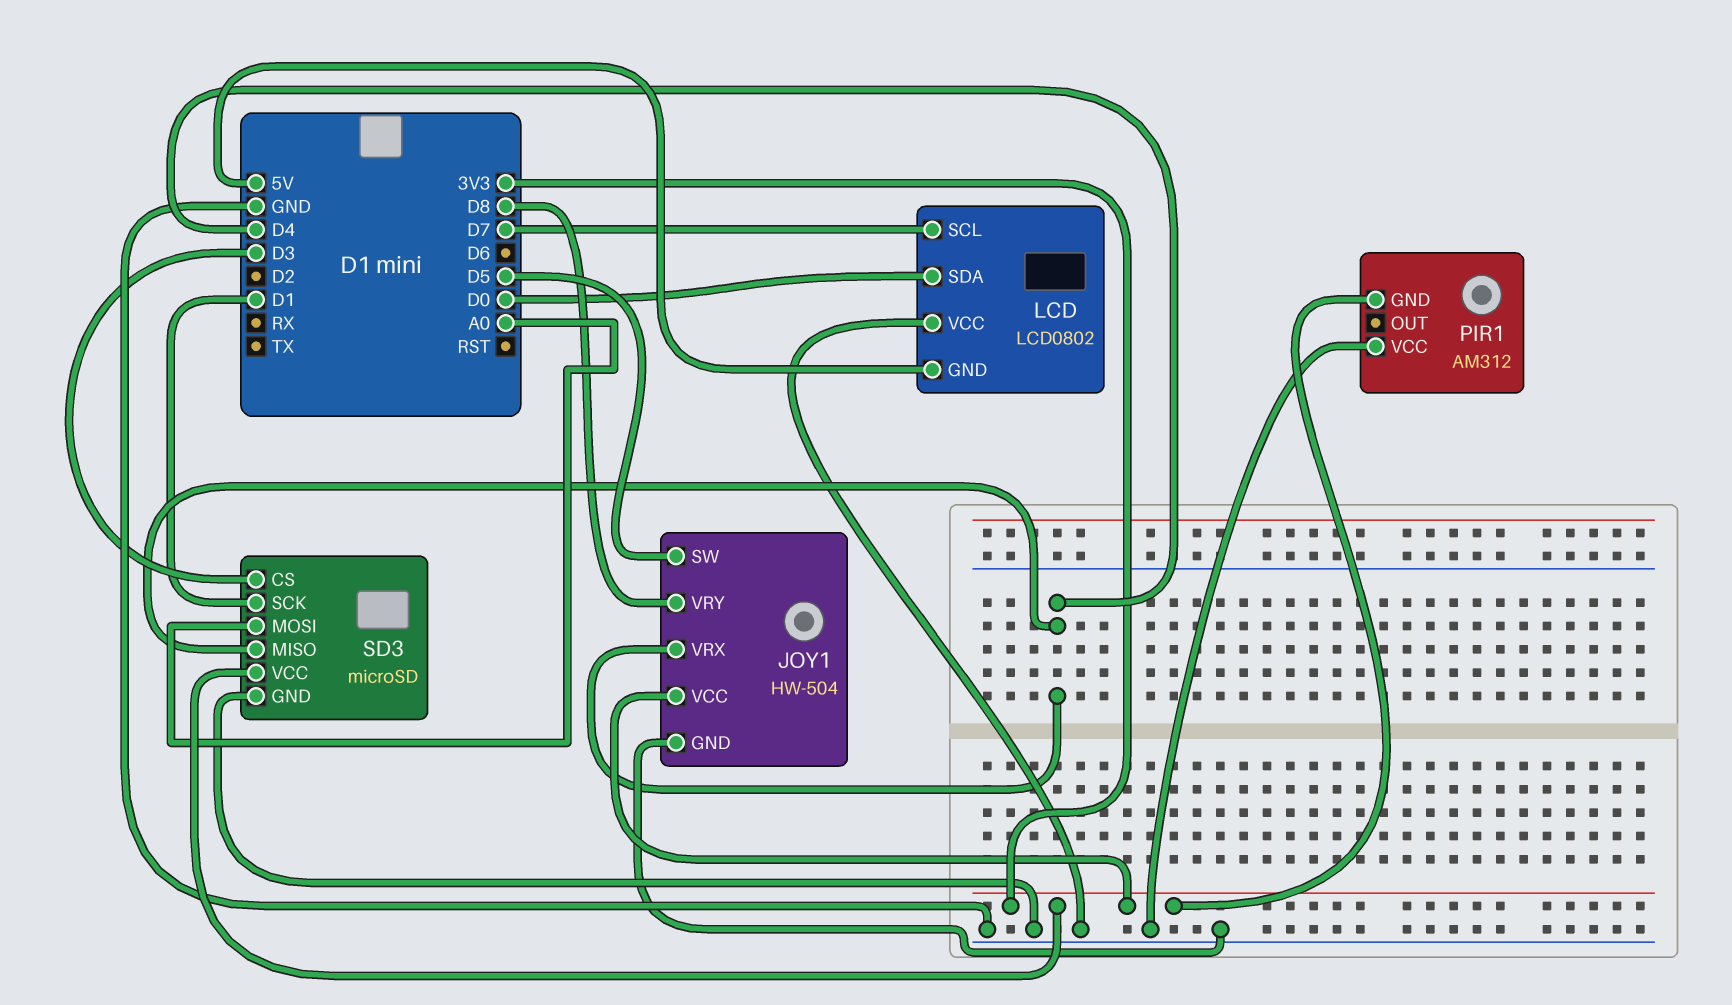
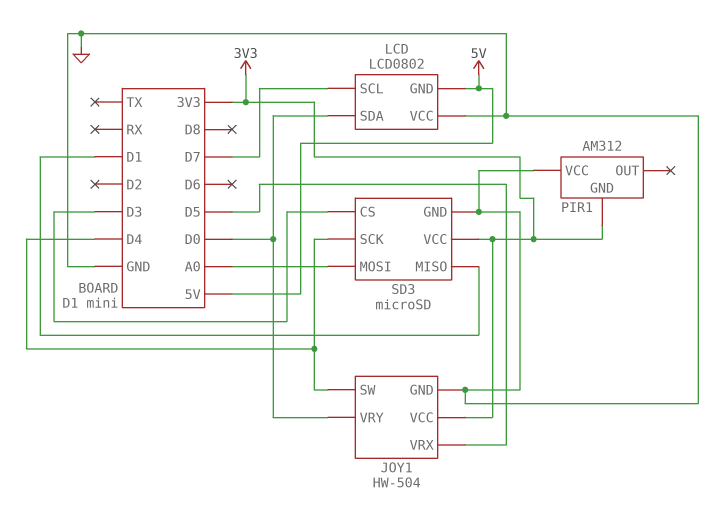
JOY1 pin SW: D5 -> D4
JOY1 pin VRX: D4 -> D5
JOY1 pin VRY: D8 -> D0
SD3 pin MISO: D4 -> D1
SD3 pin SCK: D1 -> D4

